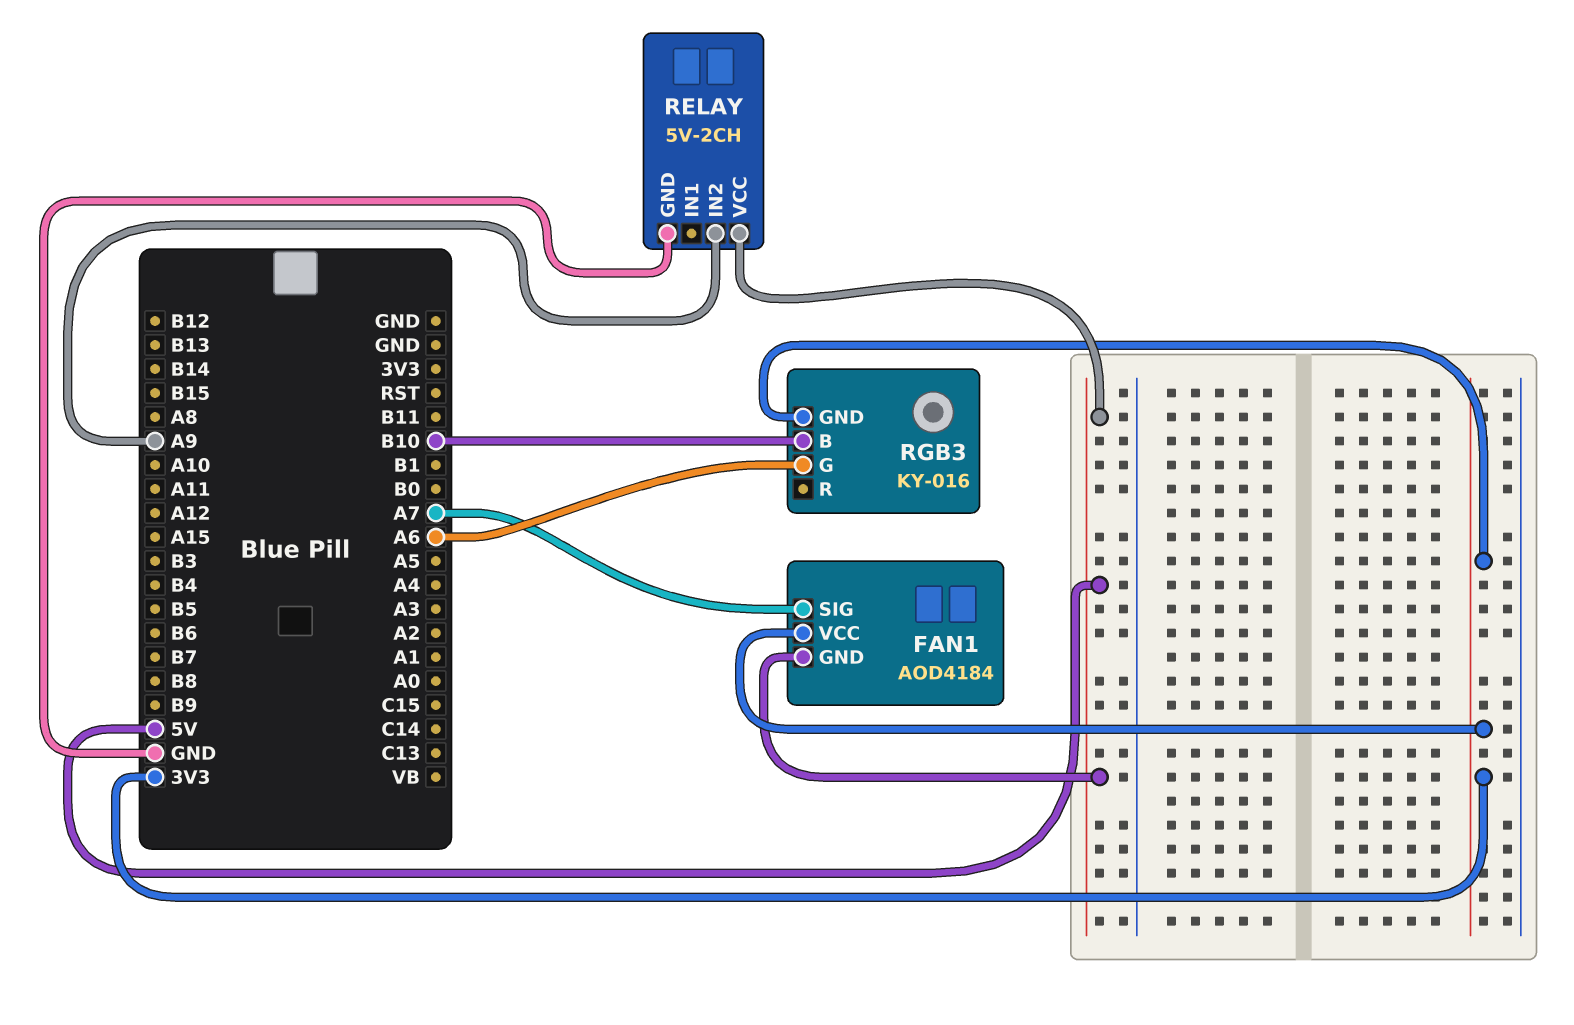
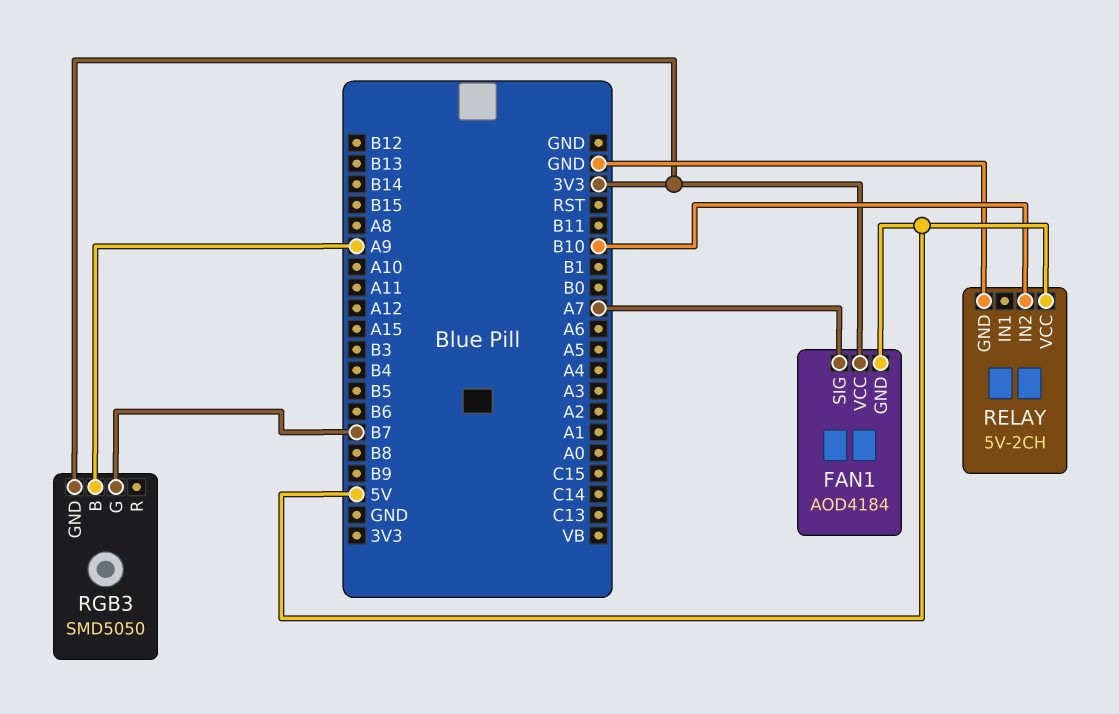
RELAY pin IN2: A9 -> B10
RGB3: KY-016 -> SMD5050
RGB3 pin B: B10 -> A9
RGB3 pin G: A6 -> B7

